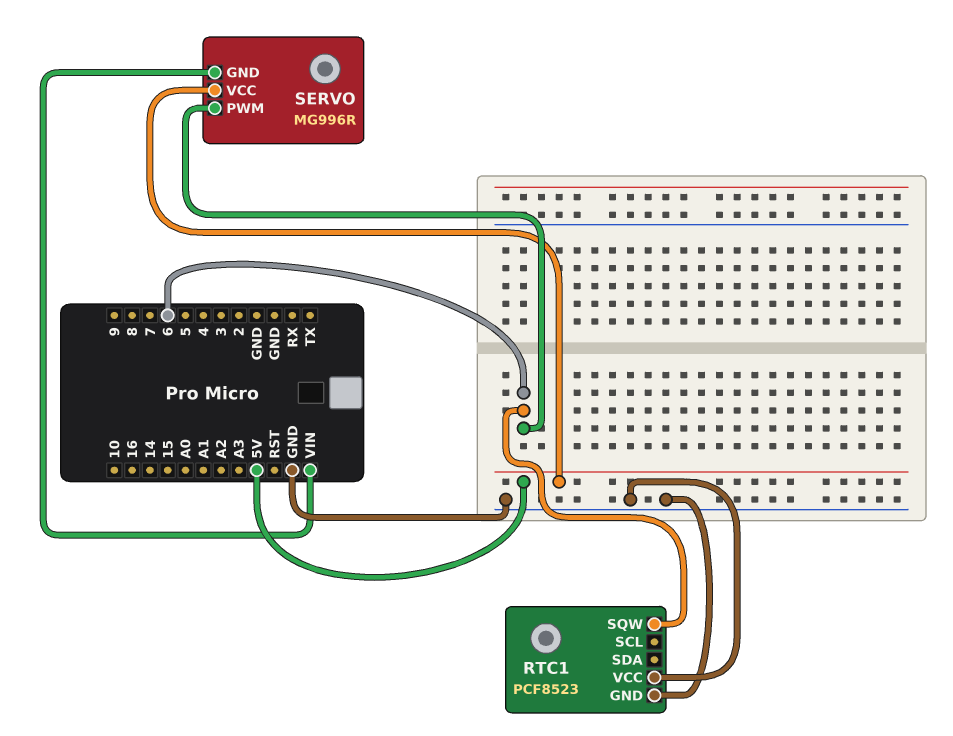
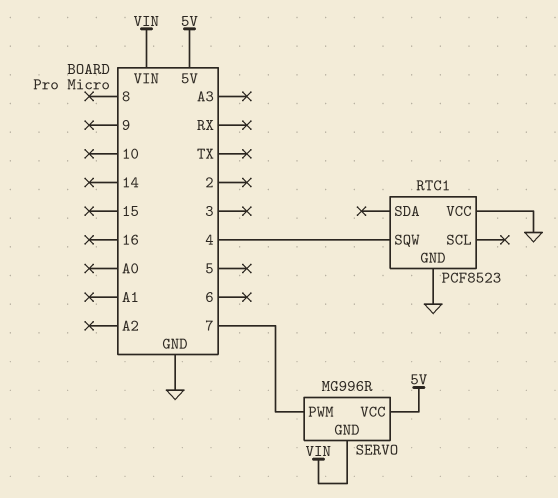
RTC1 pin SQW: 6 -> 4
SERVO pin PWM: 6 -> 7

